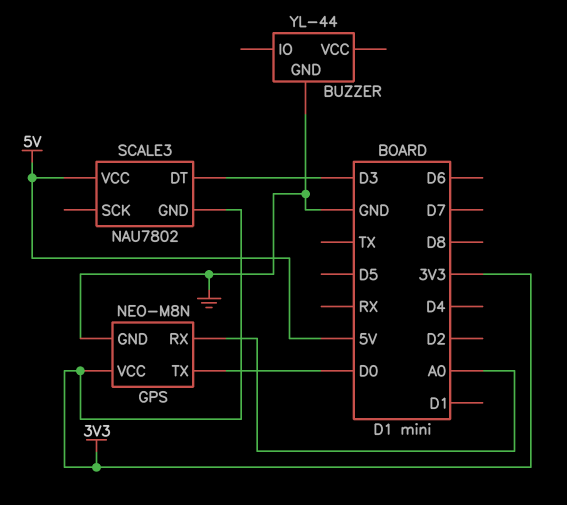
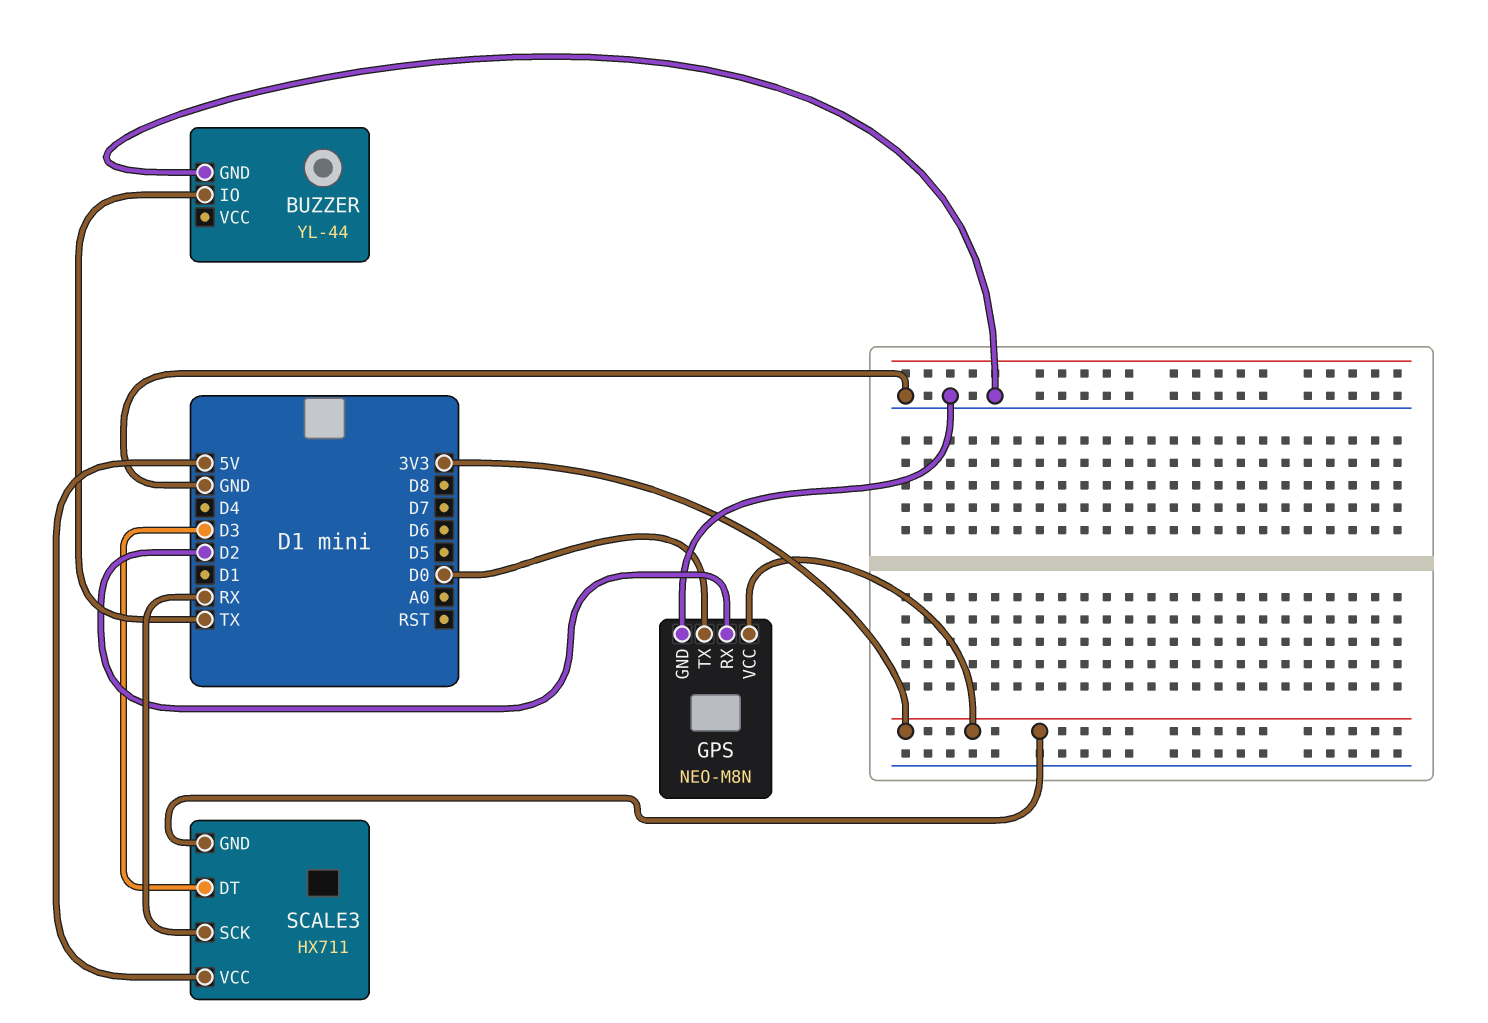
BUZZER pin IO: none -> TX
GPS pin RX: A0 -> D2
SCALE3: NAU7802 -> HX711
SCALE3 pin SCK: none -> RX

